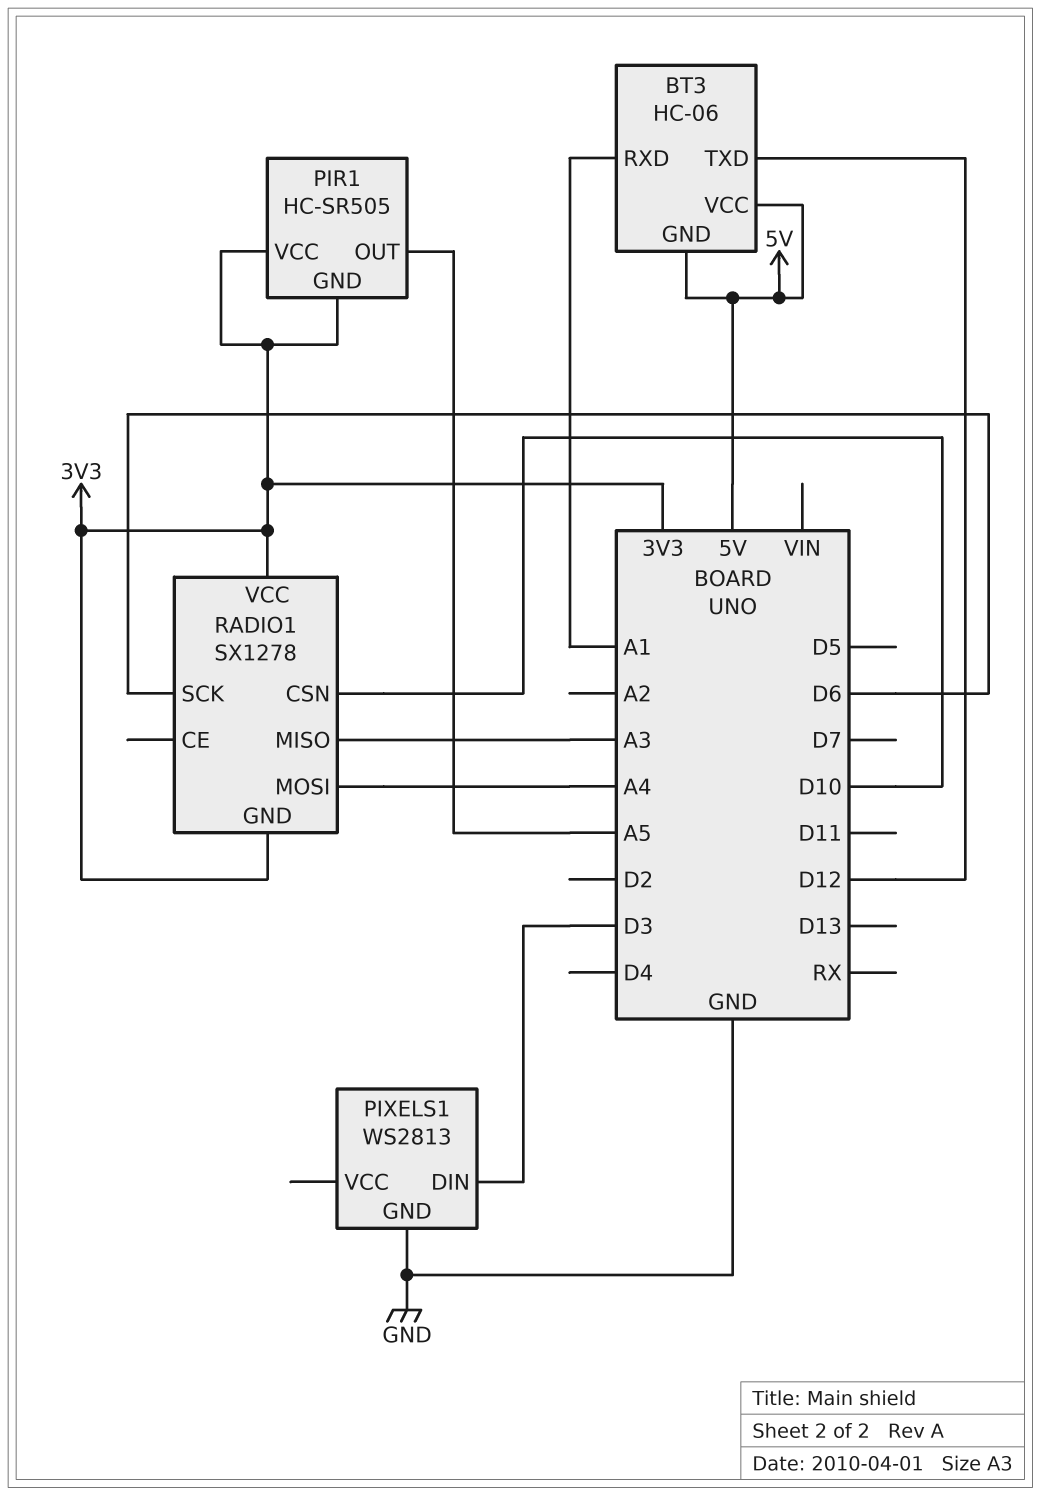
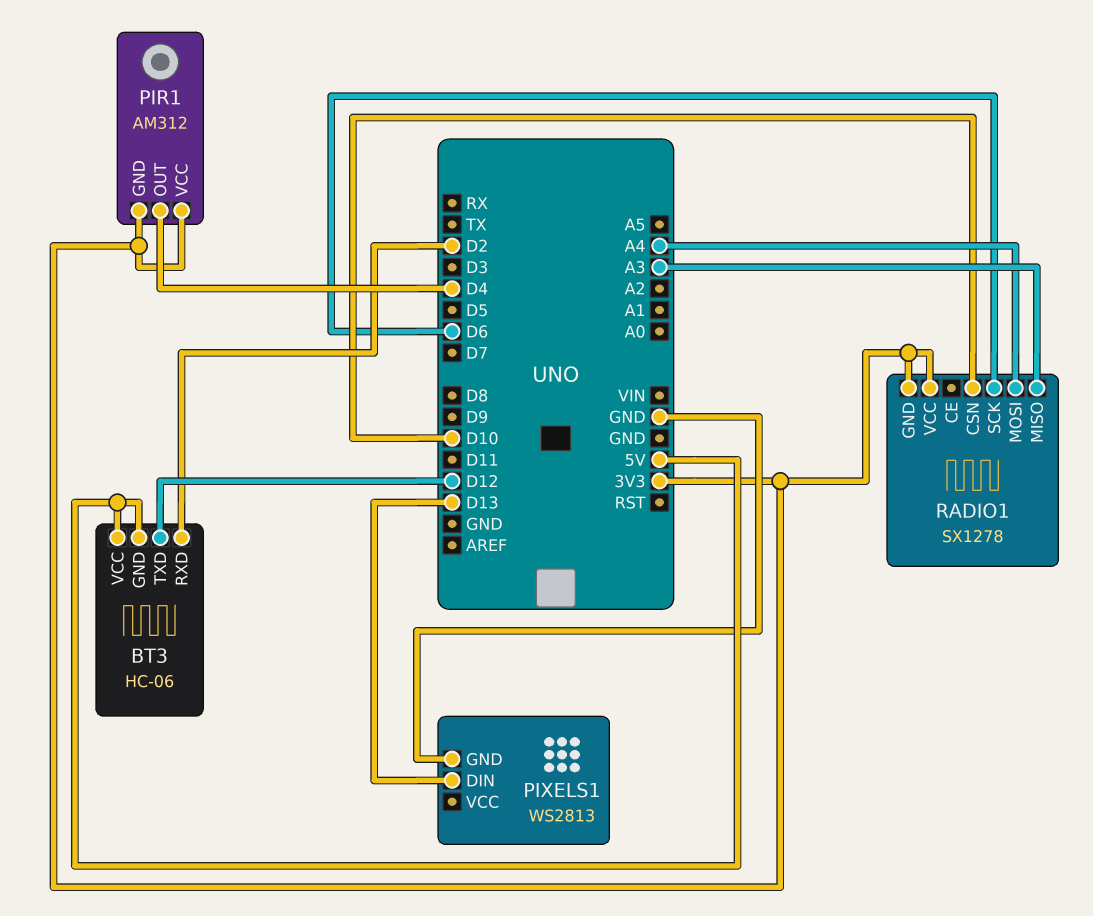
BT3 pin RXD: A1 -> D2
PIR1: HC-SR505 -> AM312
PIR1 pin OUT: A5 -> D4
PIXELS1 pin DIN: D3 -> D13

